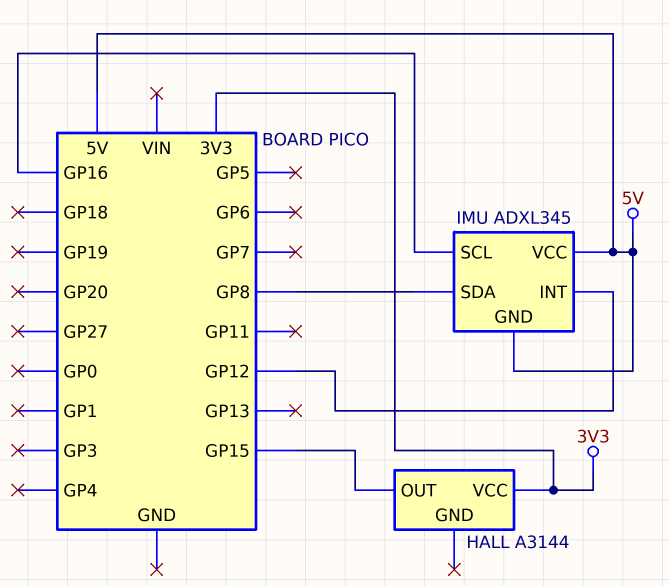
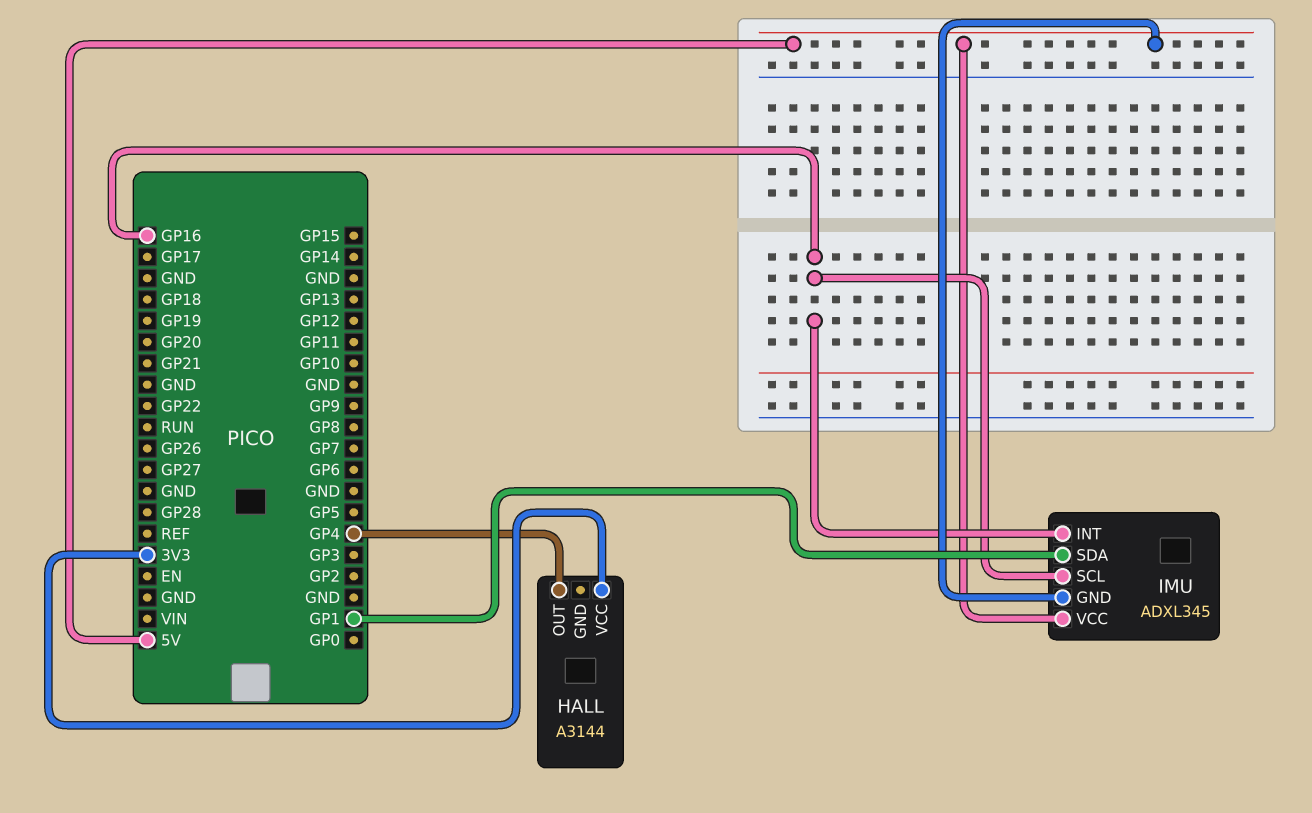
HALL pin OUT: GP15 -> GP4
IMU pin INT: GP12 -> GP16
IMU pin SDA: GP8 -> GP1

